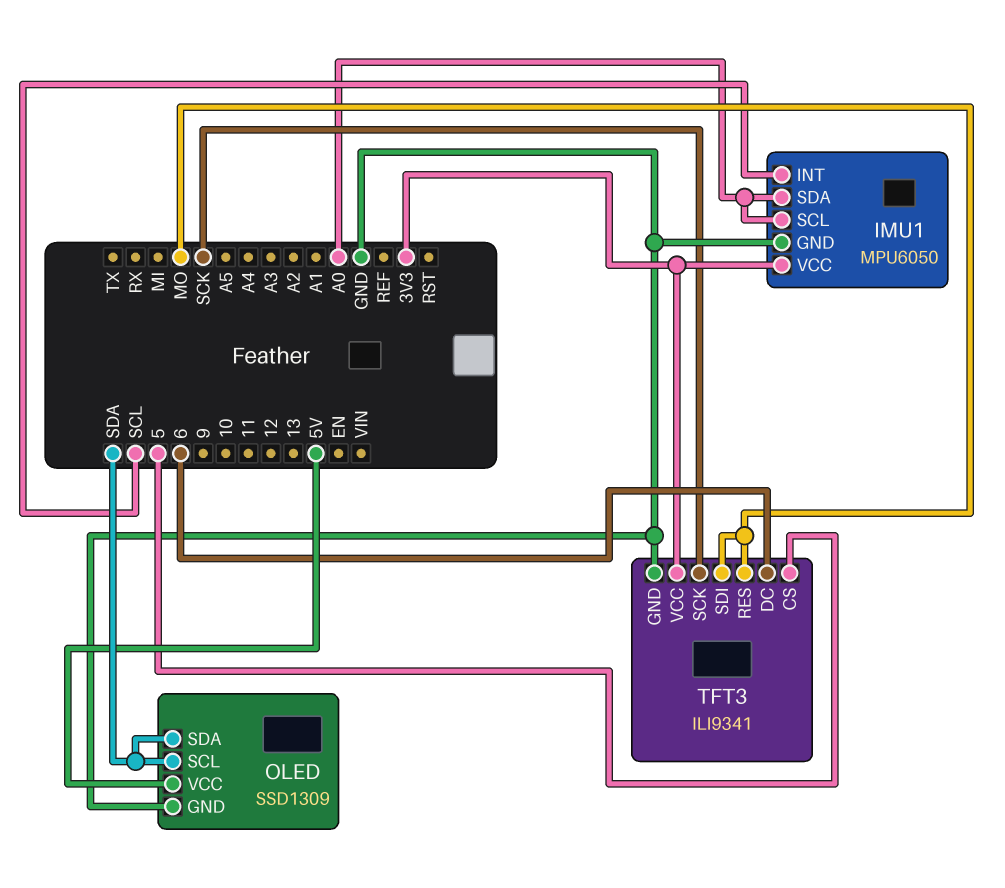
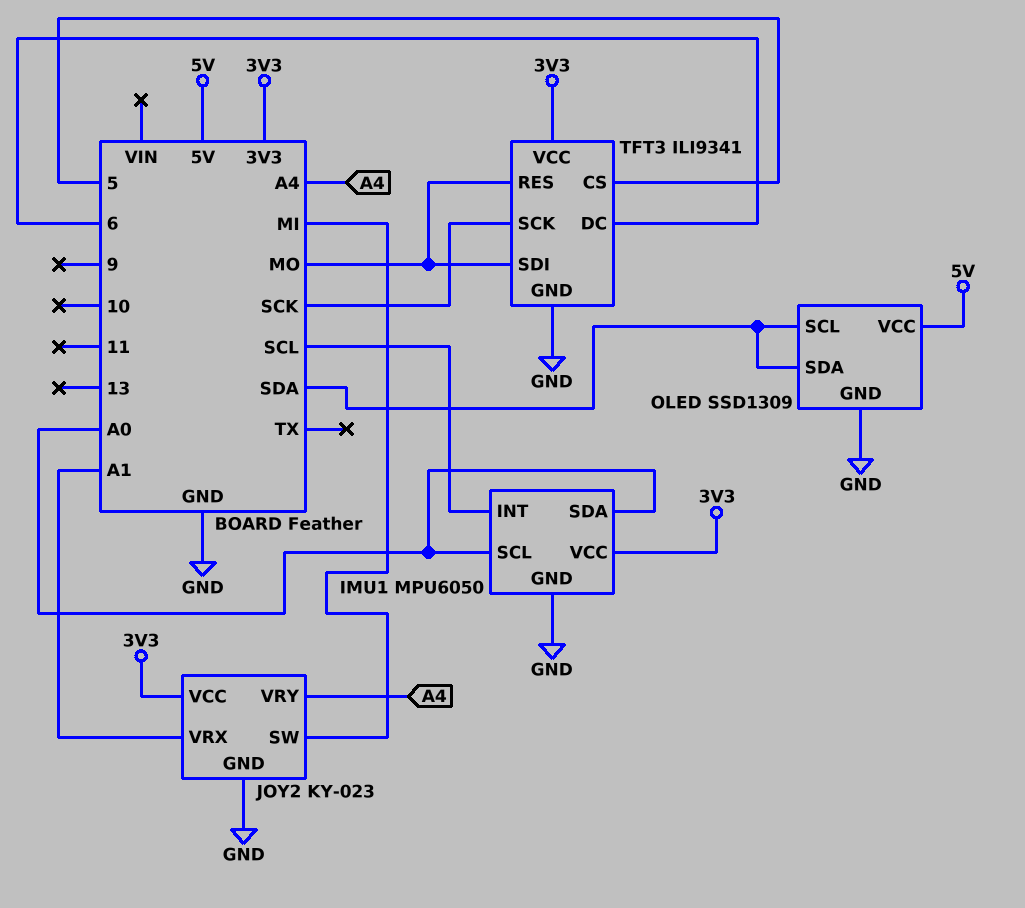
JOY2: none -> KY-023
JOY2 pin GND: none -> GND
JOY2 pin SW: none -> MI
JOY2 pin VCC: none -> 3V3
JOY2 pin VRX: none -> A1
JOY2 pin VRY: none -> A4

